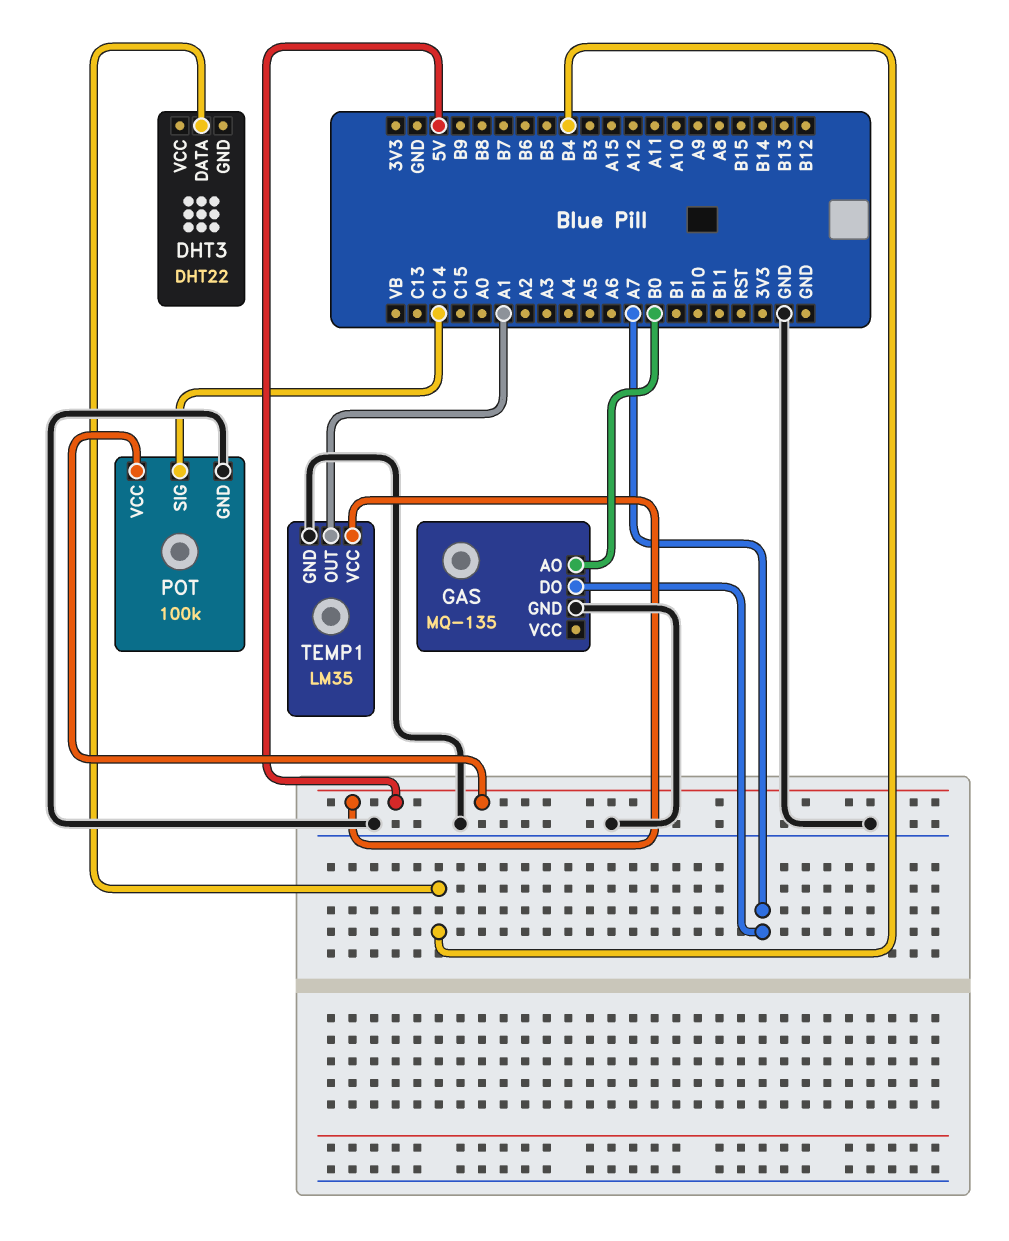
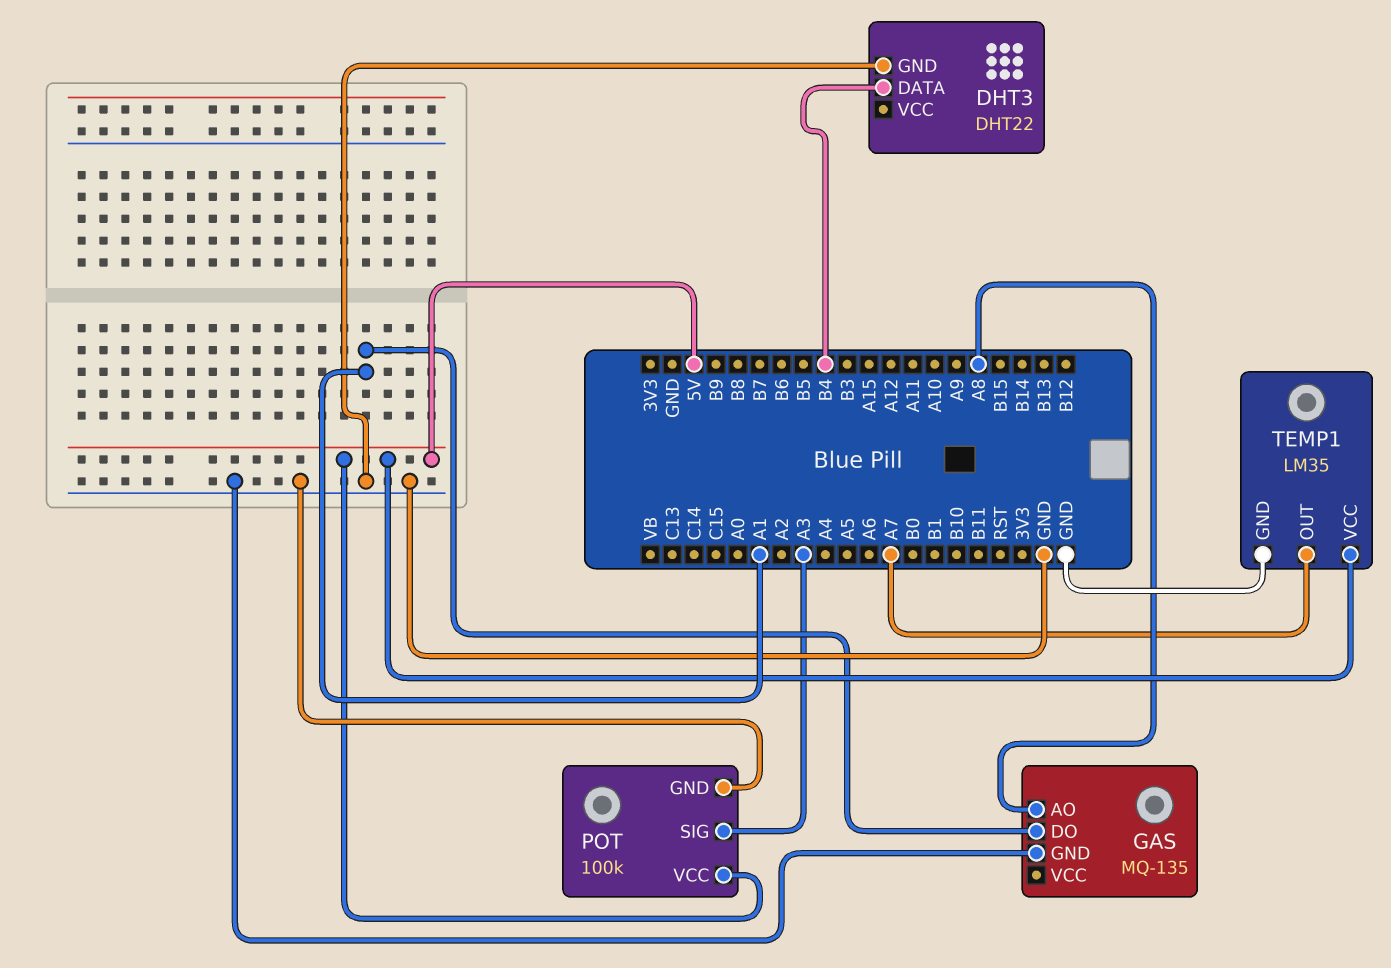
DHT3 pin GND: none -> GND
GAS pin AO: B0 -> A8
GAS pin DO: A7 -> A1
POT pin SIG: C14 -> A3
TEMP1 pin OUT: A1 -> A7

